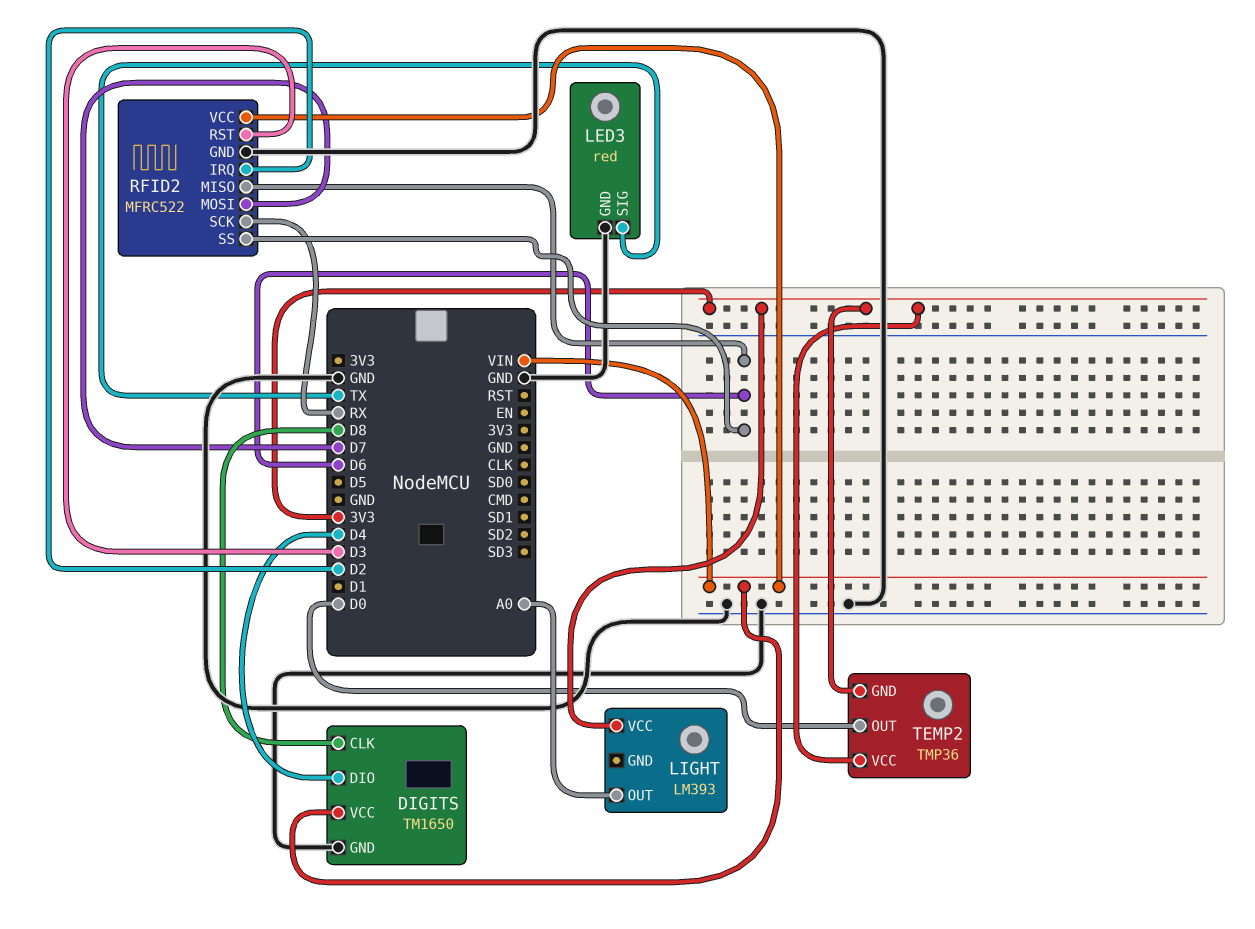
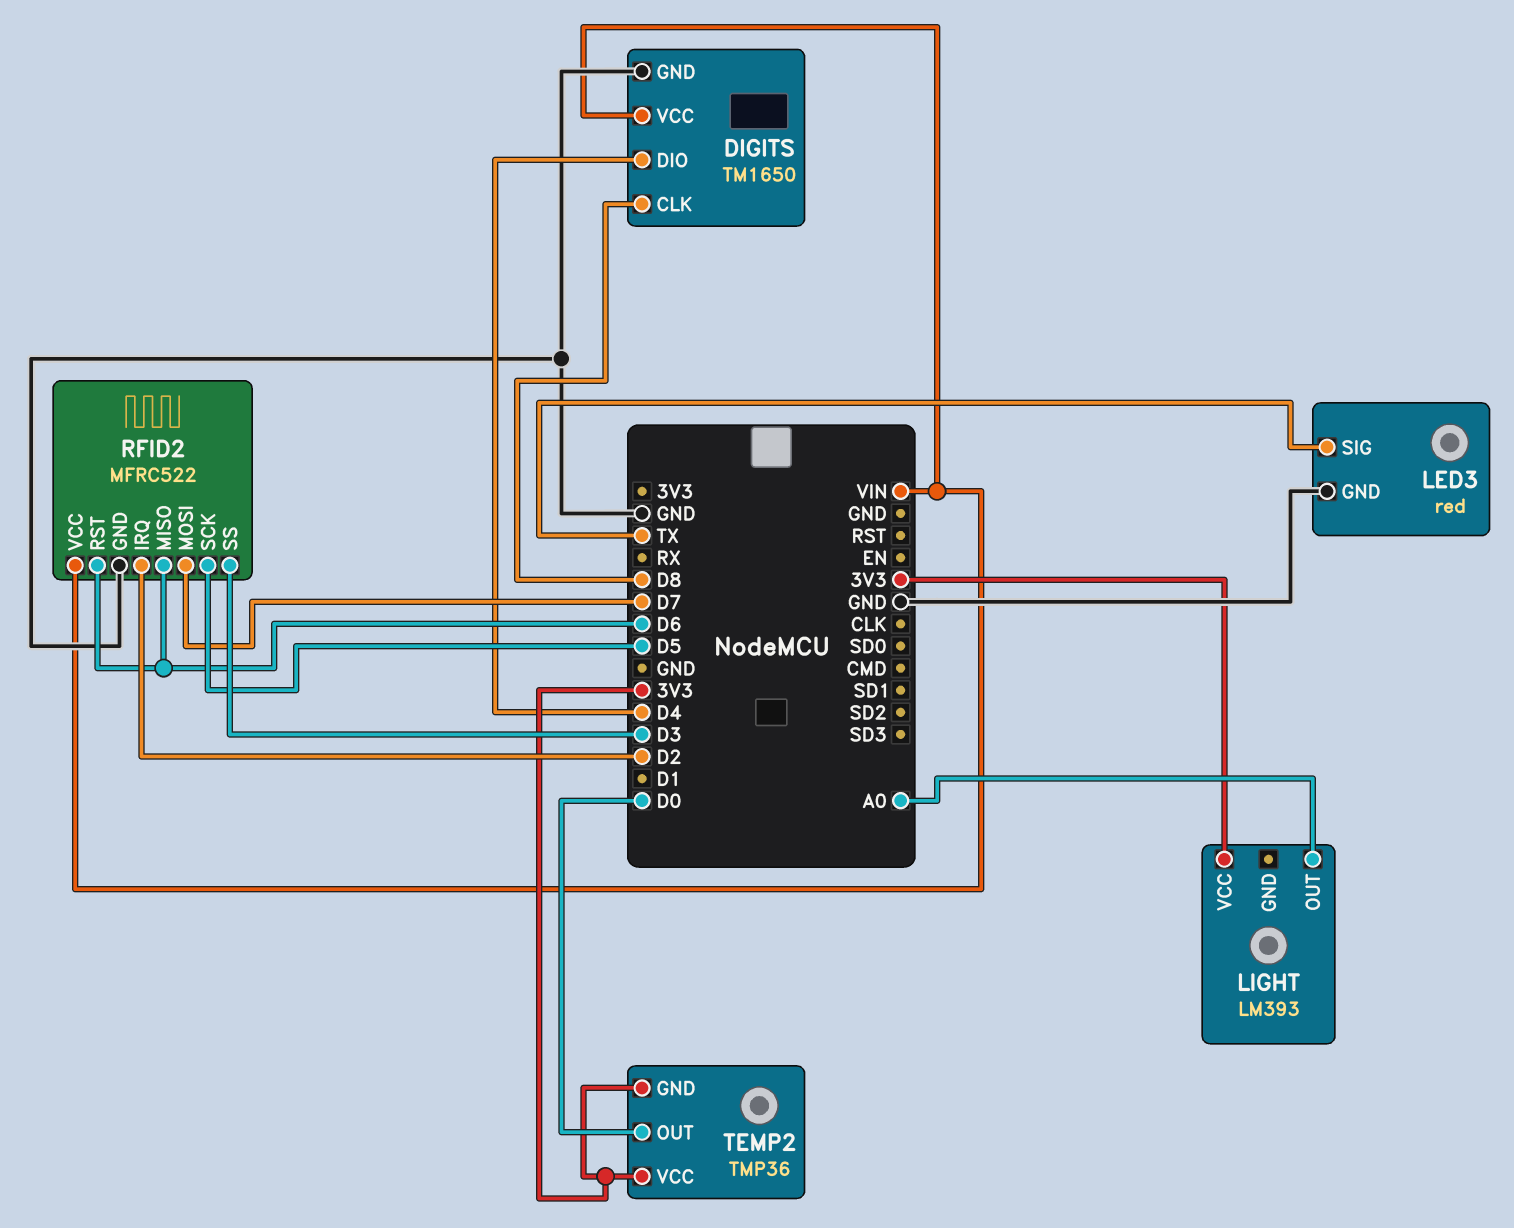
RFID2 pin RST: D3 -> D6
RFID2 pin SCK: RX -> D5
RFID2 pin SS: D6 -> D3

